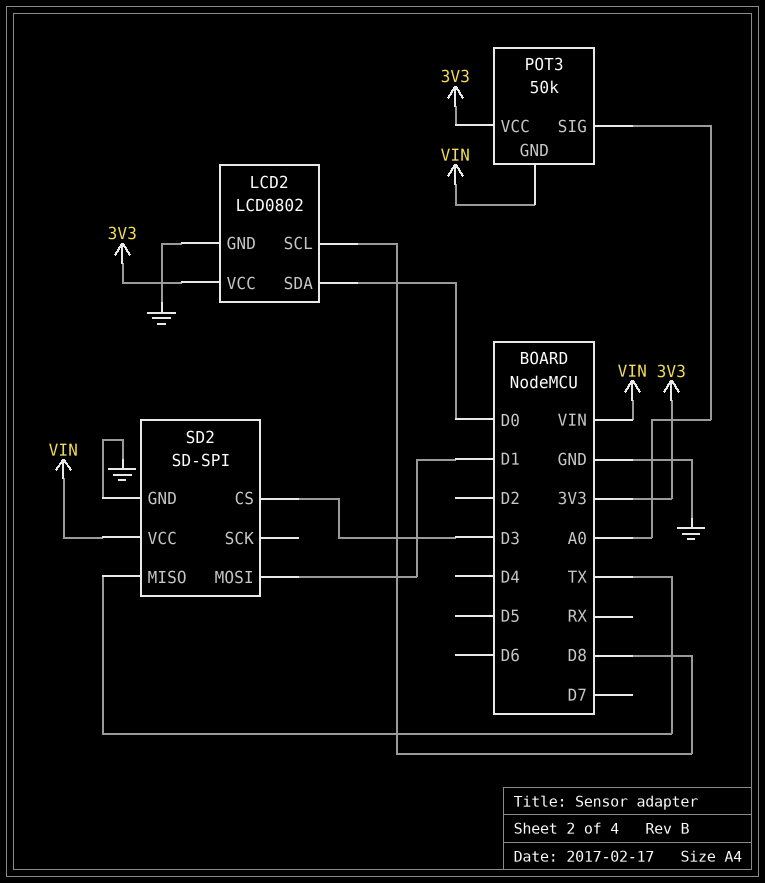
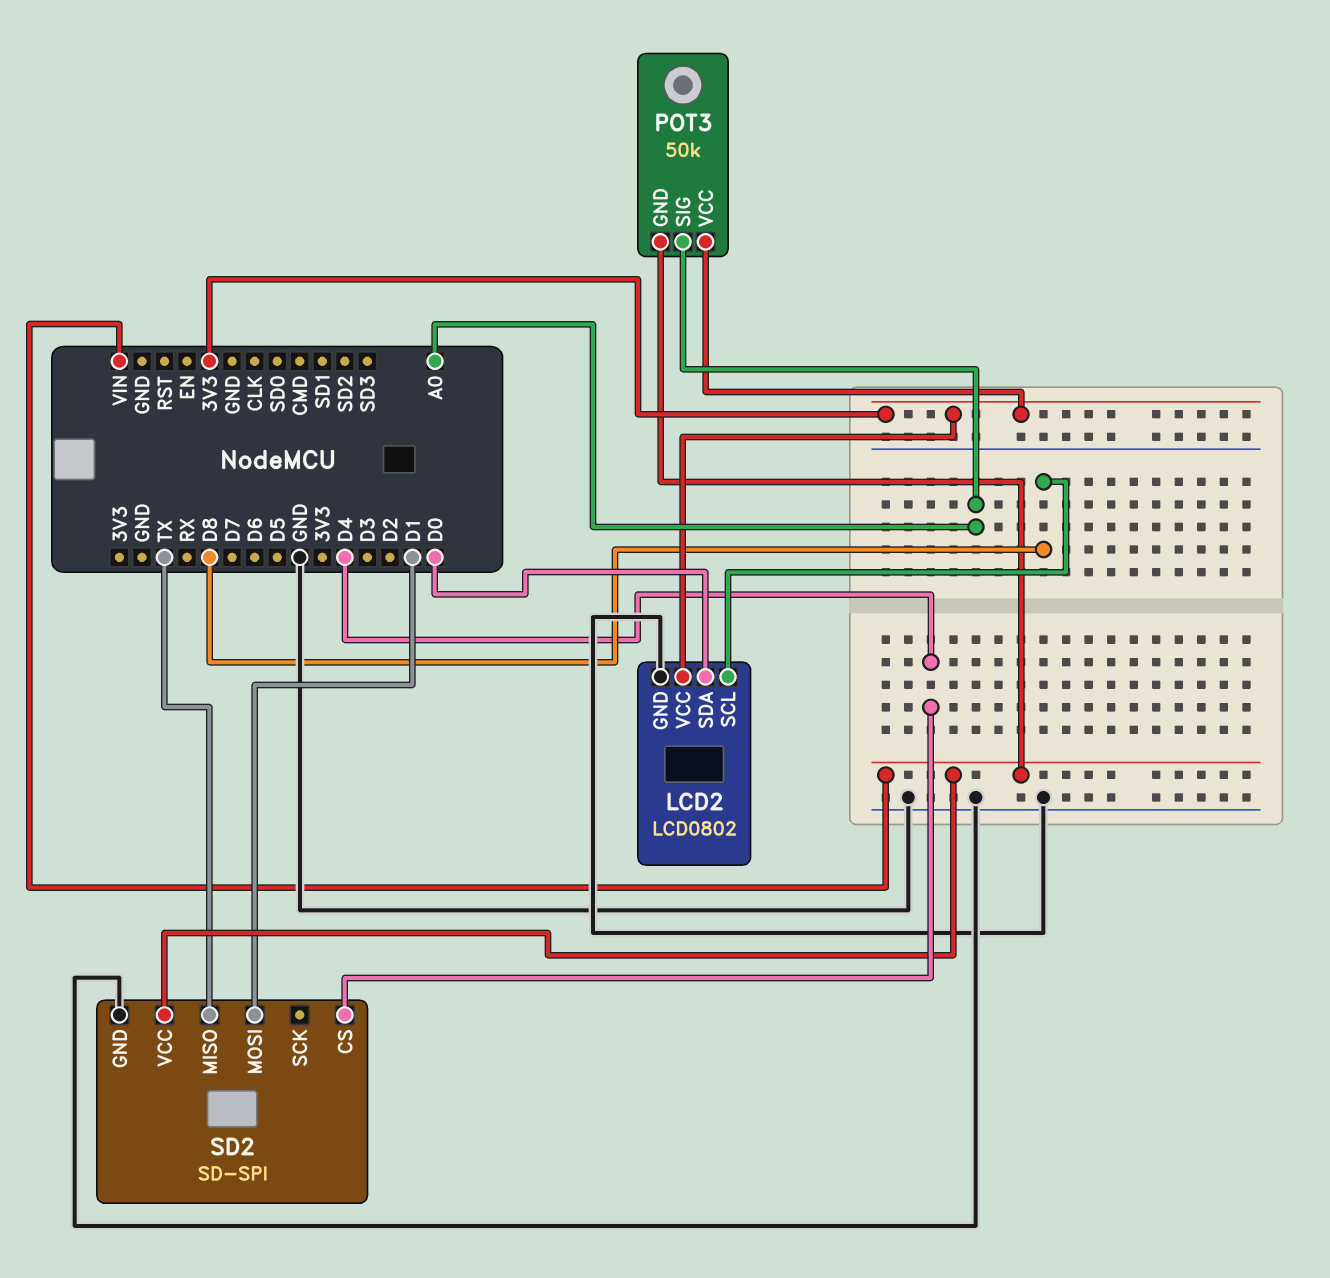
SD2 pin CS: D3 -> D4

